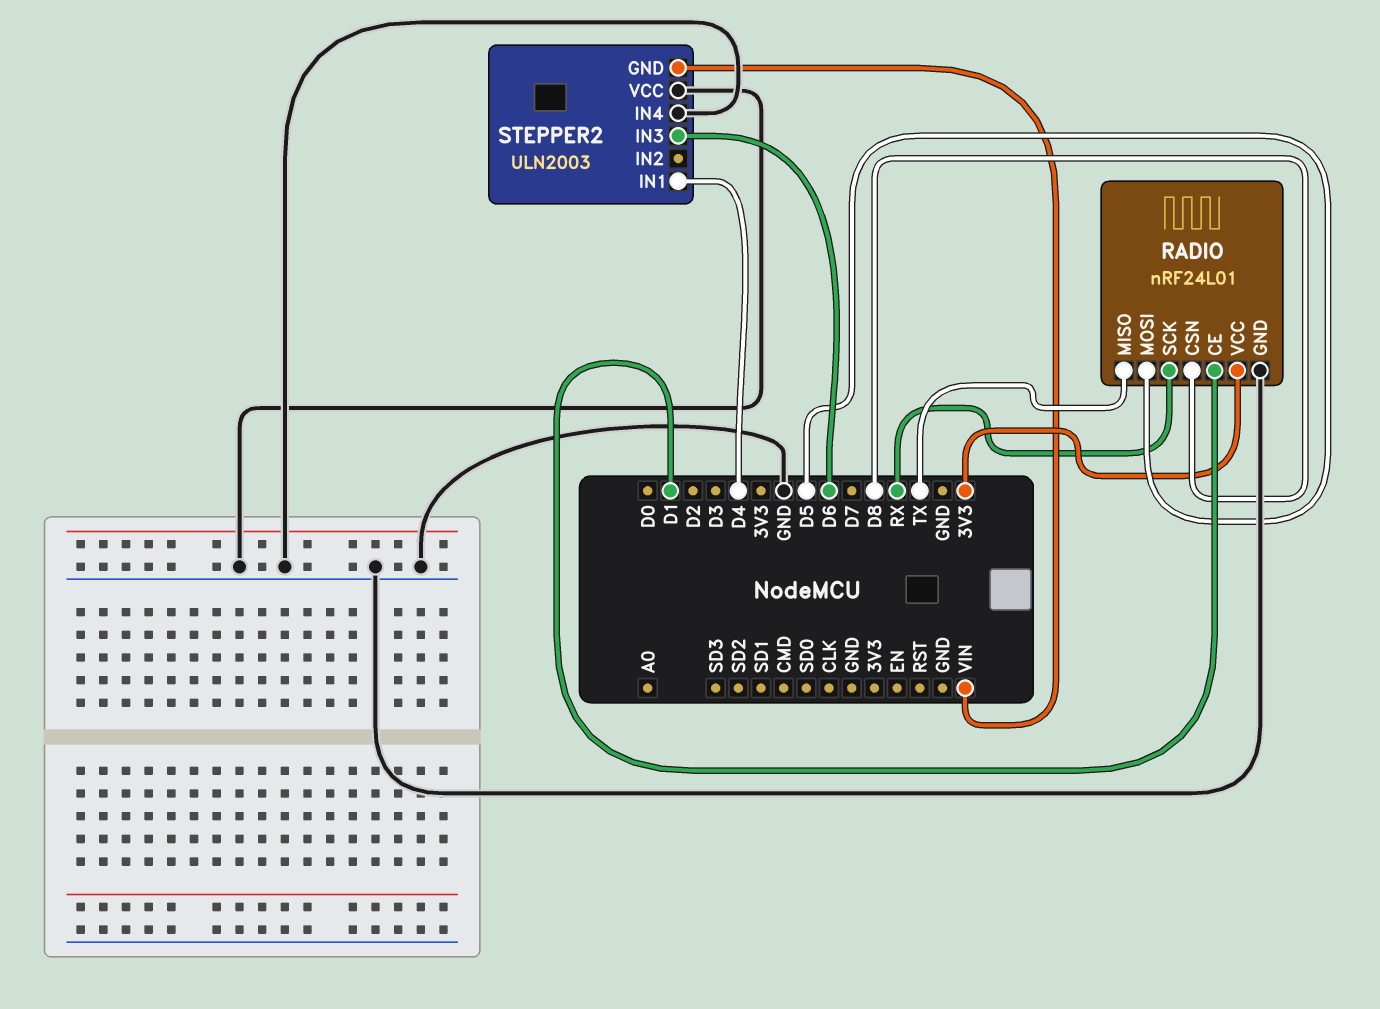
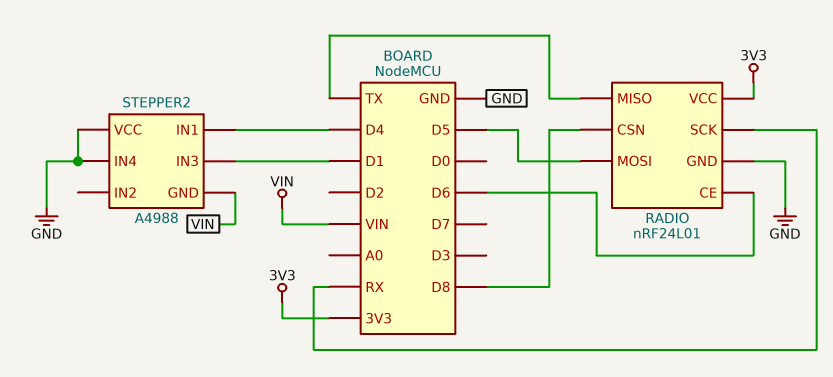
RADIO pin CE: D1 -> D6
STEPPER2: ULN2003 -> A4988
STEPPER2 pin IN3: D6 -> D1

